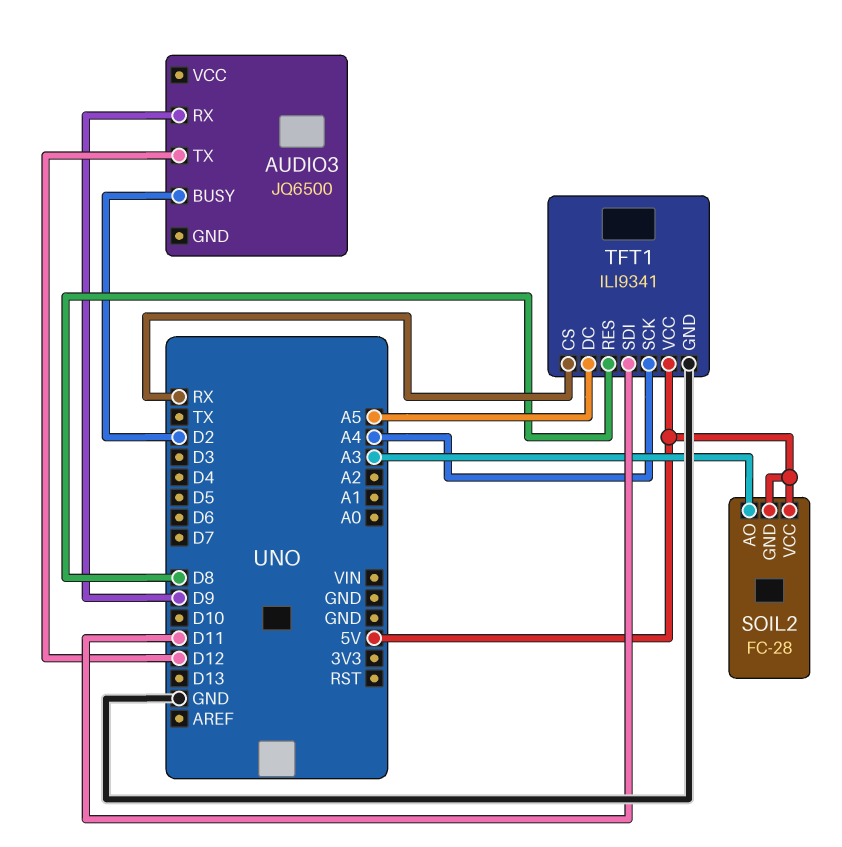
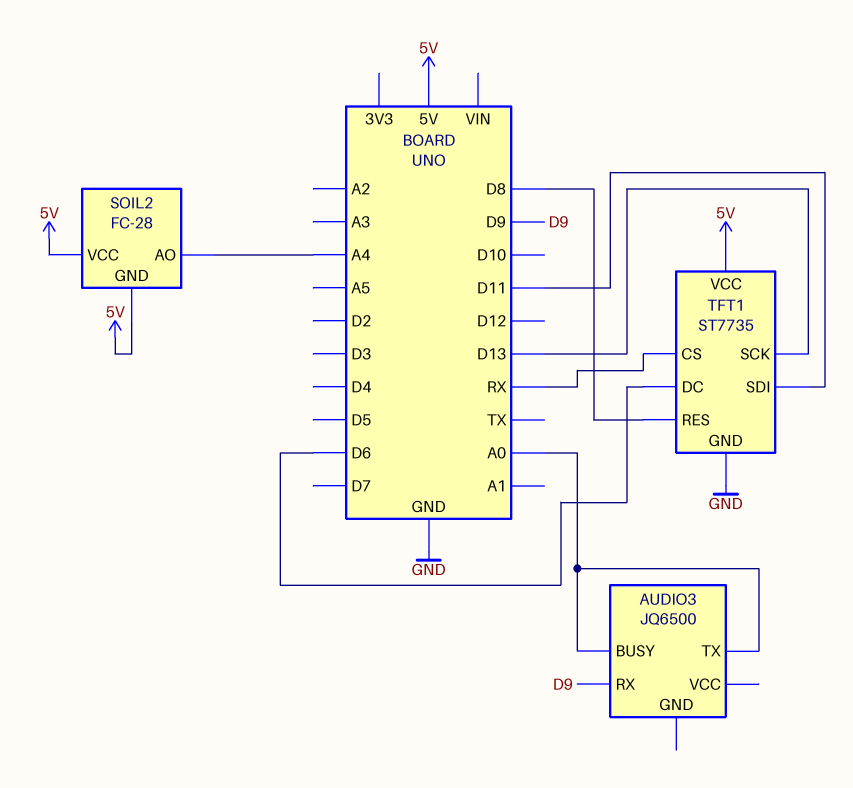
AUDIO3 pin BUSY: D2 -> A0
AUDIO3 pin TX: D12 -> A0
SOIL2 pin AO: A3 -> A4
TFT1: ILI9341 -> ST7735
TFT1 pin DC: A5 -> D6
TFT1 pin SCK: A4 -> D13

